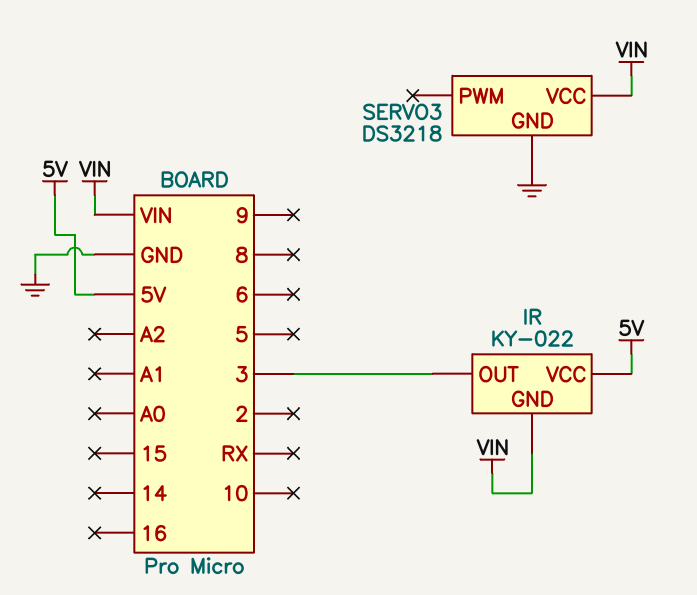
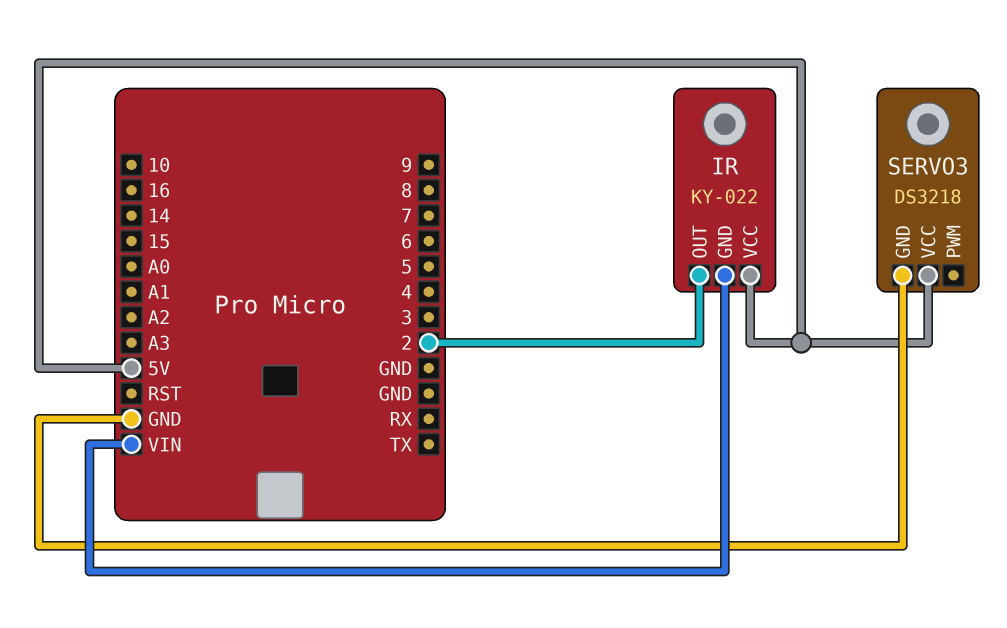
IR pin OUT: 3 -> 2
SERVO3 pin VCC: VIN -> 5V

